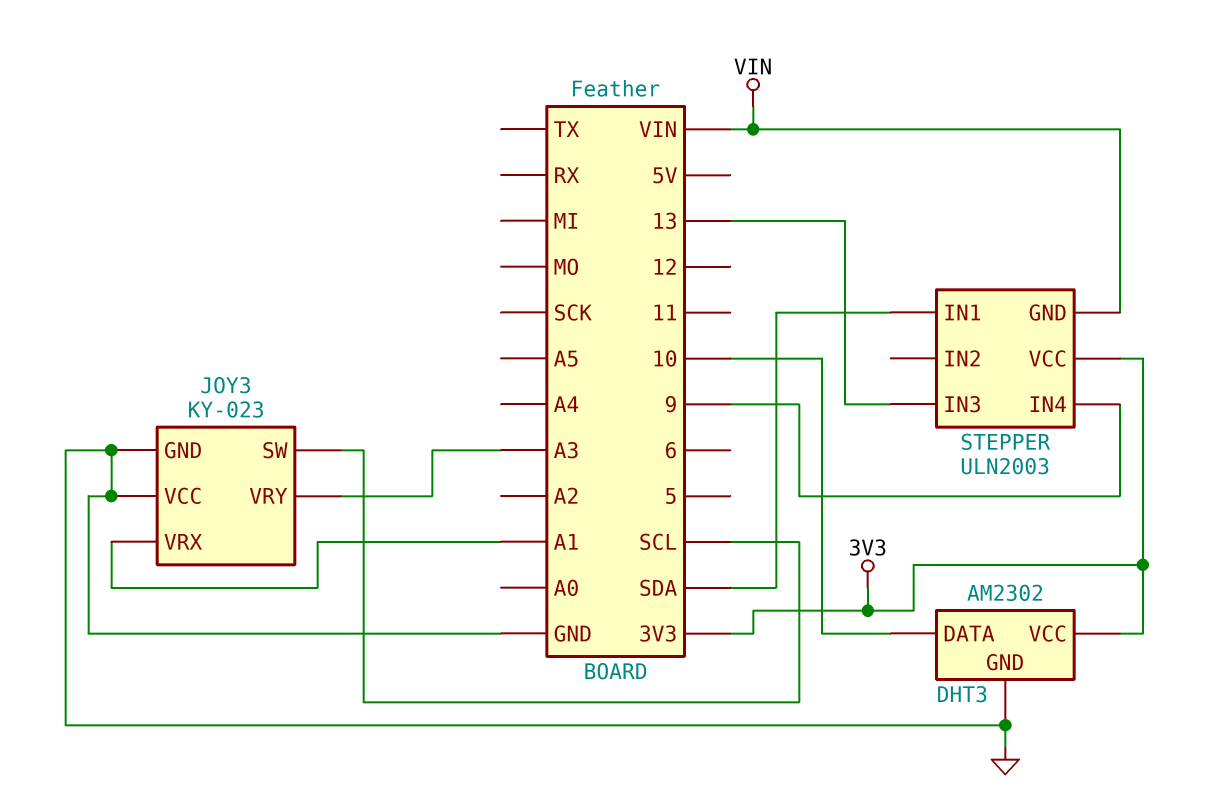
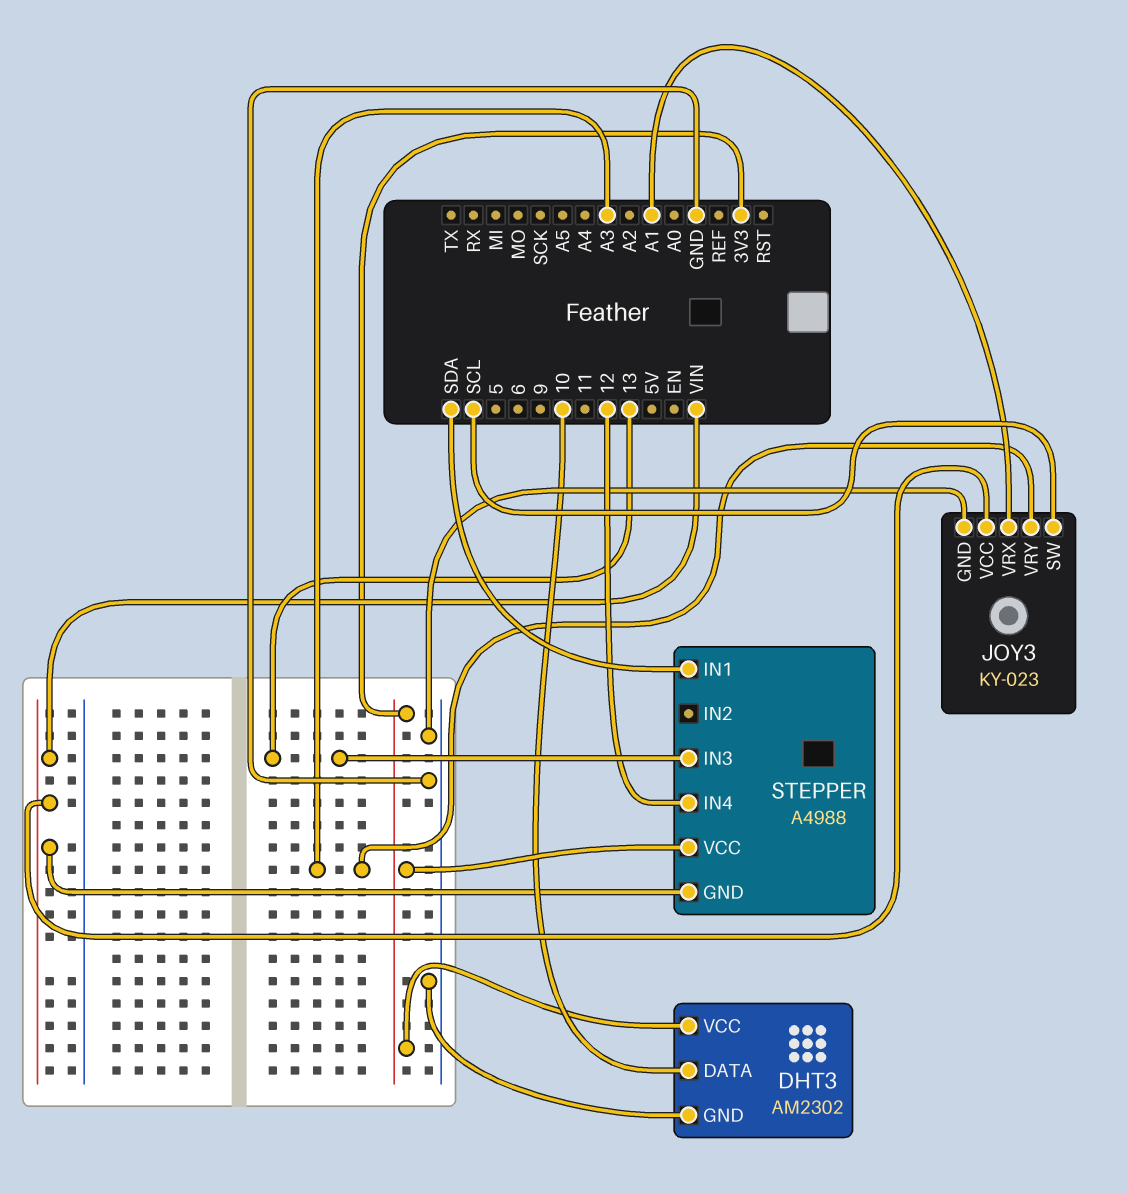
JOY3 pin VCC: GND -> VIN
STEPPER: ULN2003 -> A4988
STEPPER pin IN4: 9 -> 12

